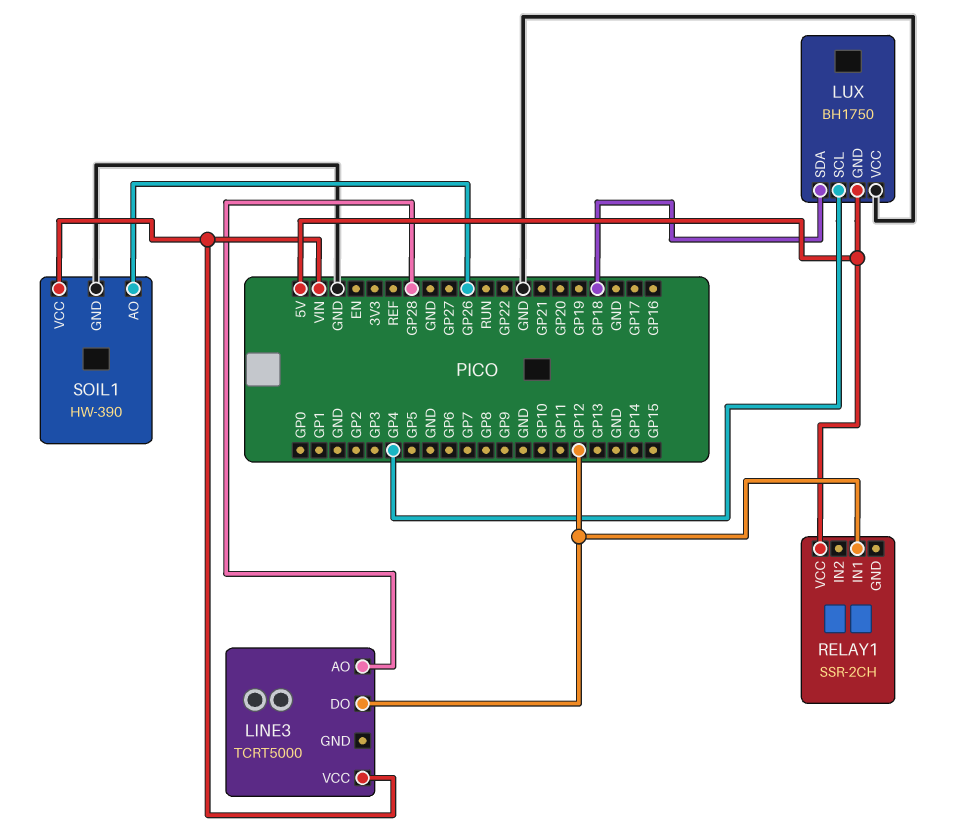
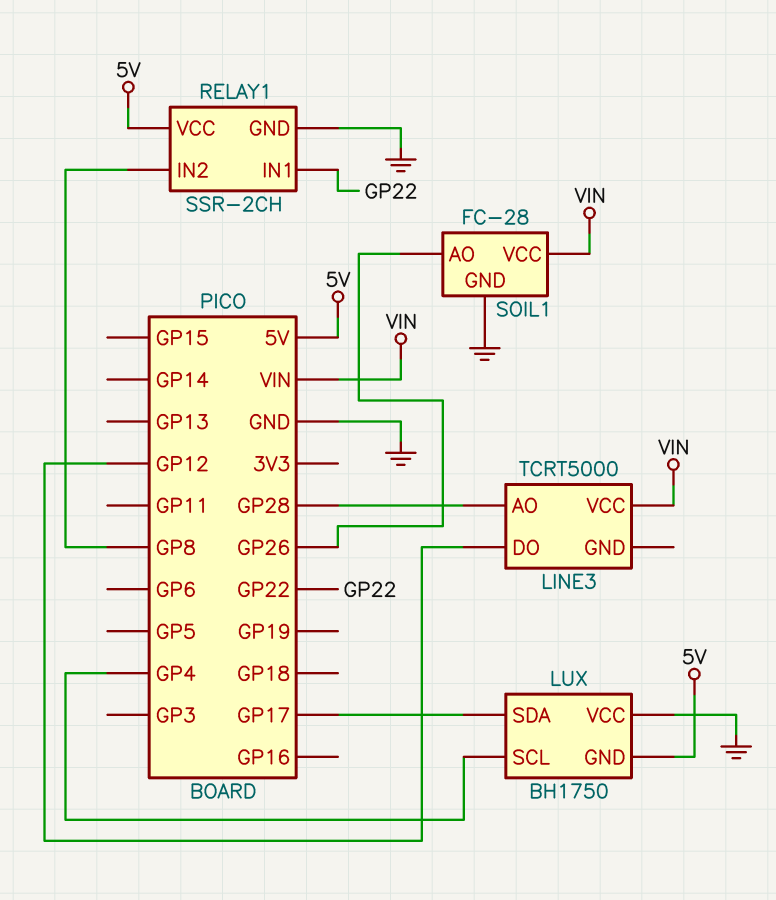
LUX pin SDA: GP18 -> GP17
RELAY1 pin GND: none -> GND
RELAY1 pin IN1: GP12 -> GP22
RELAY1 pin IN2: none -> GP8
SOIL1: HW-390 -> FC-28

